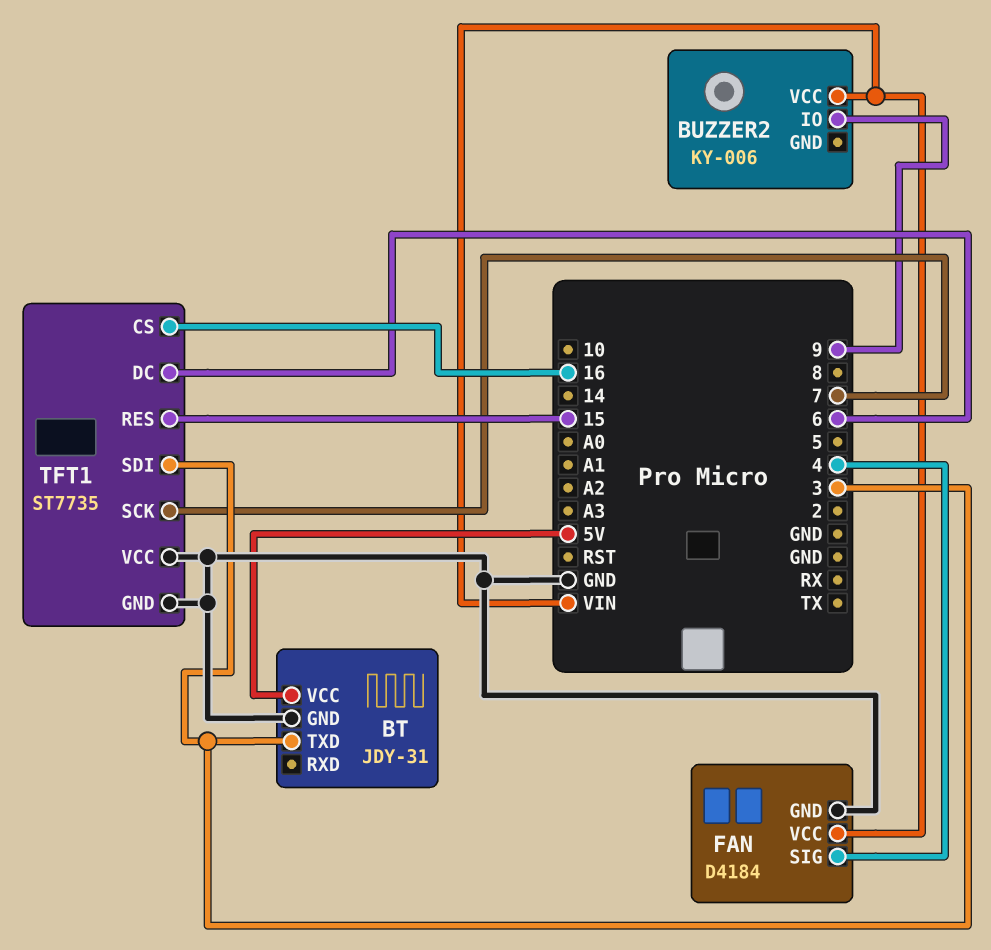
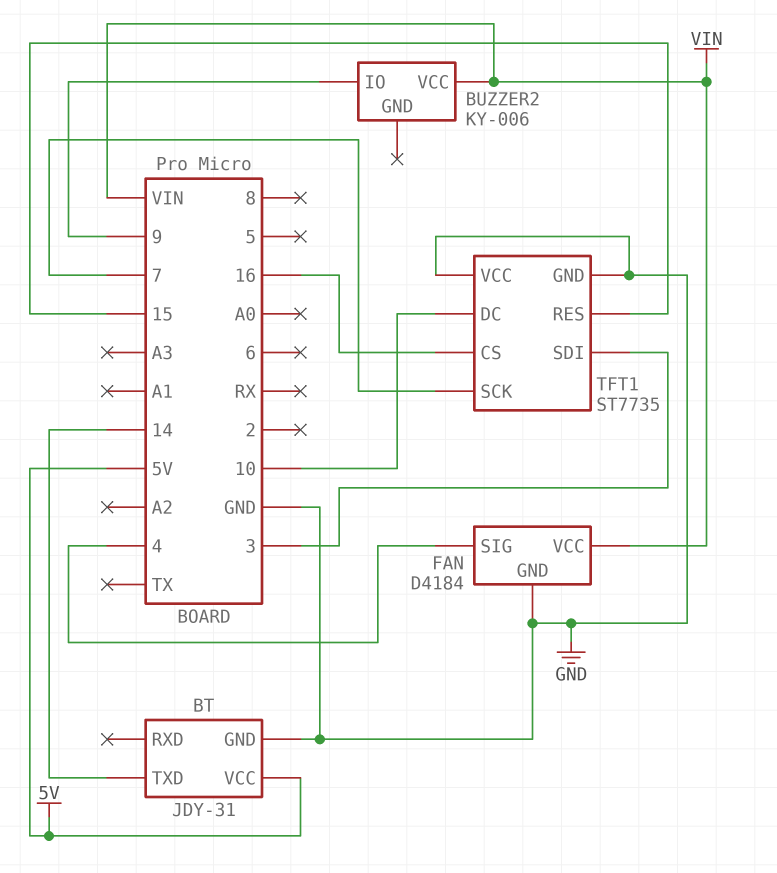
BT pin TXD: 3 -> 14
TFT1 pin DC: 6 -> 10

